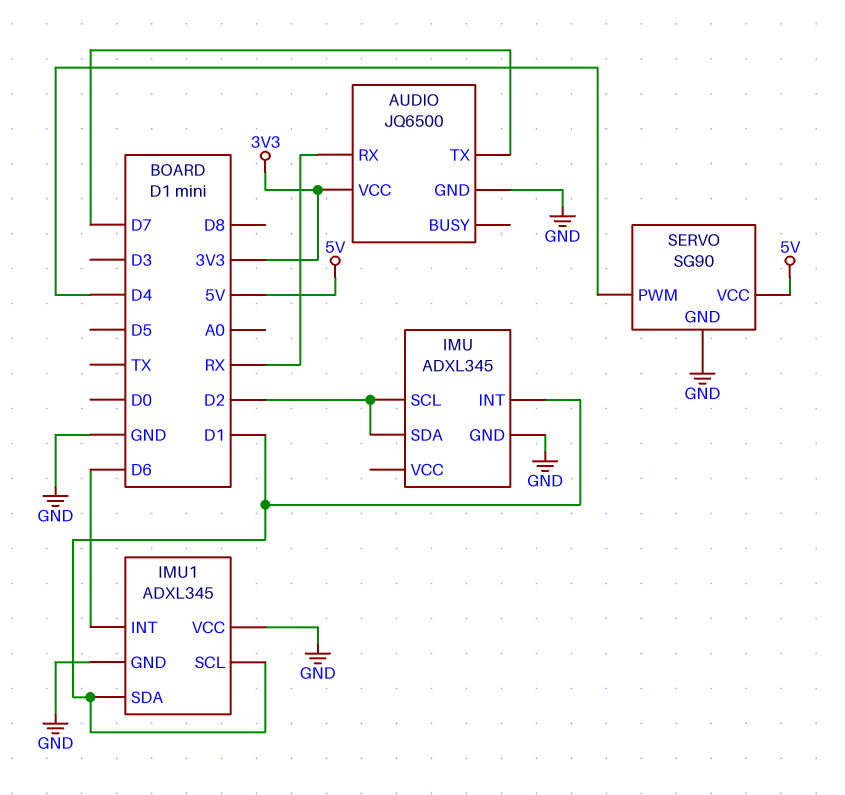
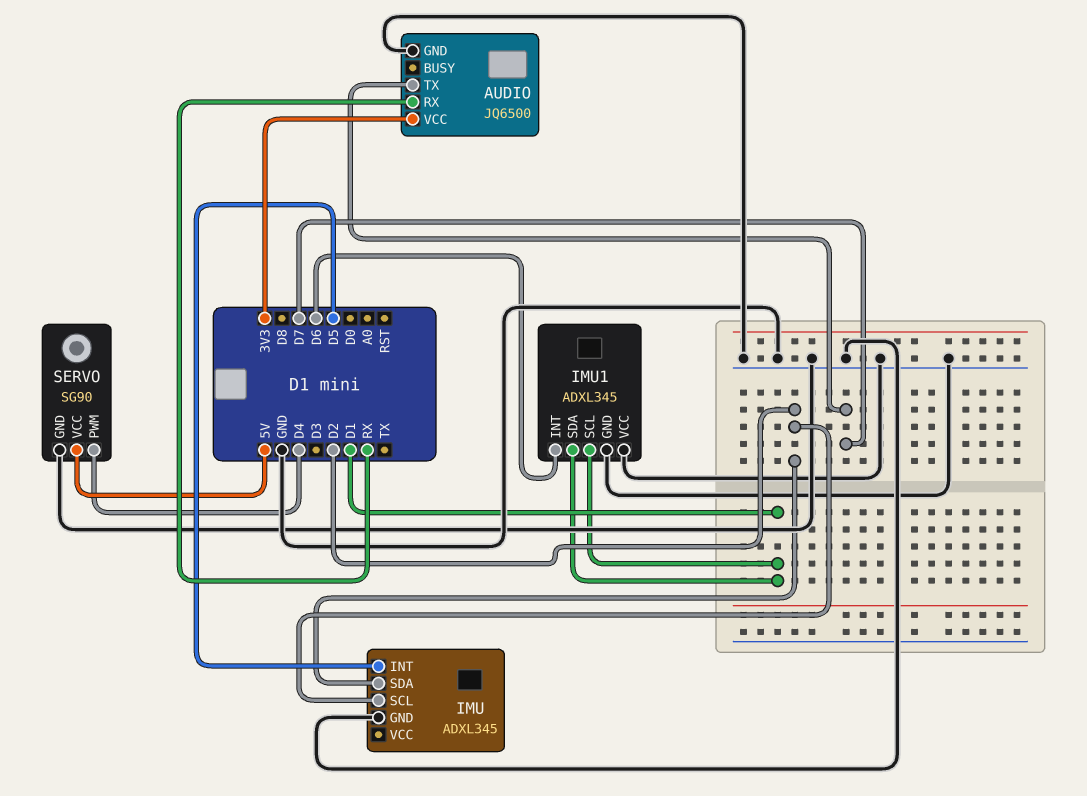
IMU pin INT: D1 -> D5

